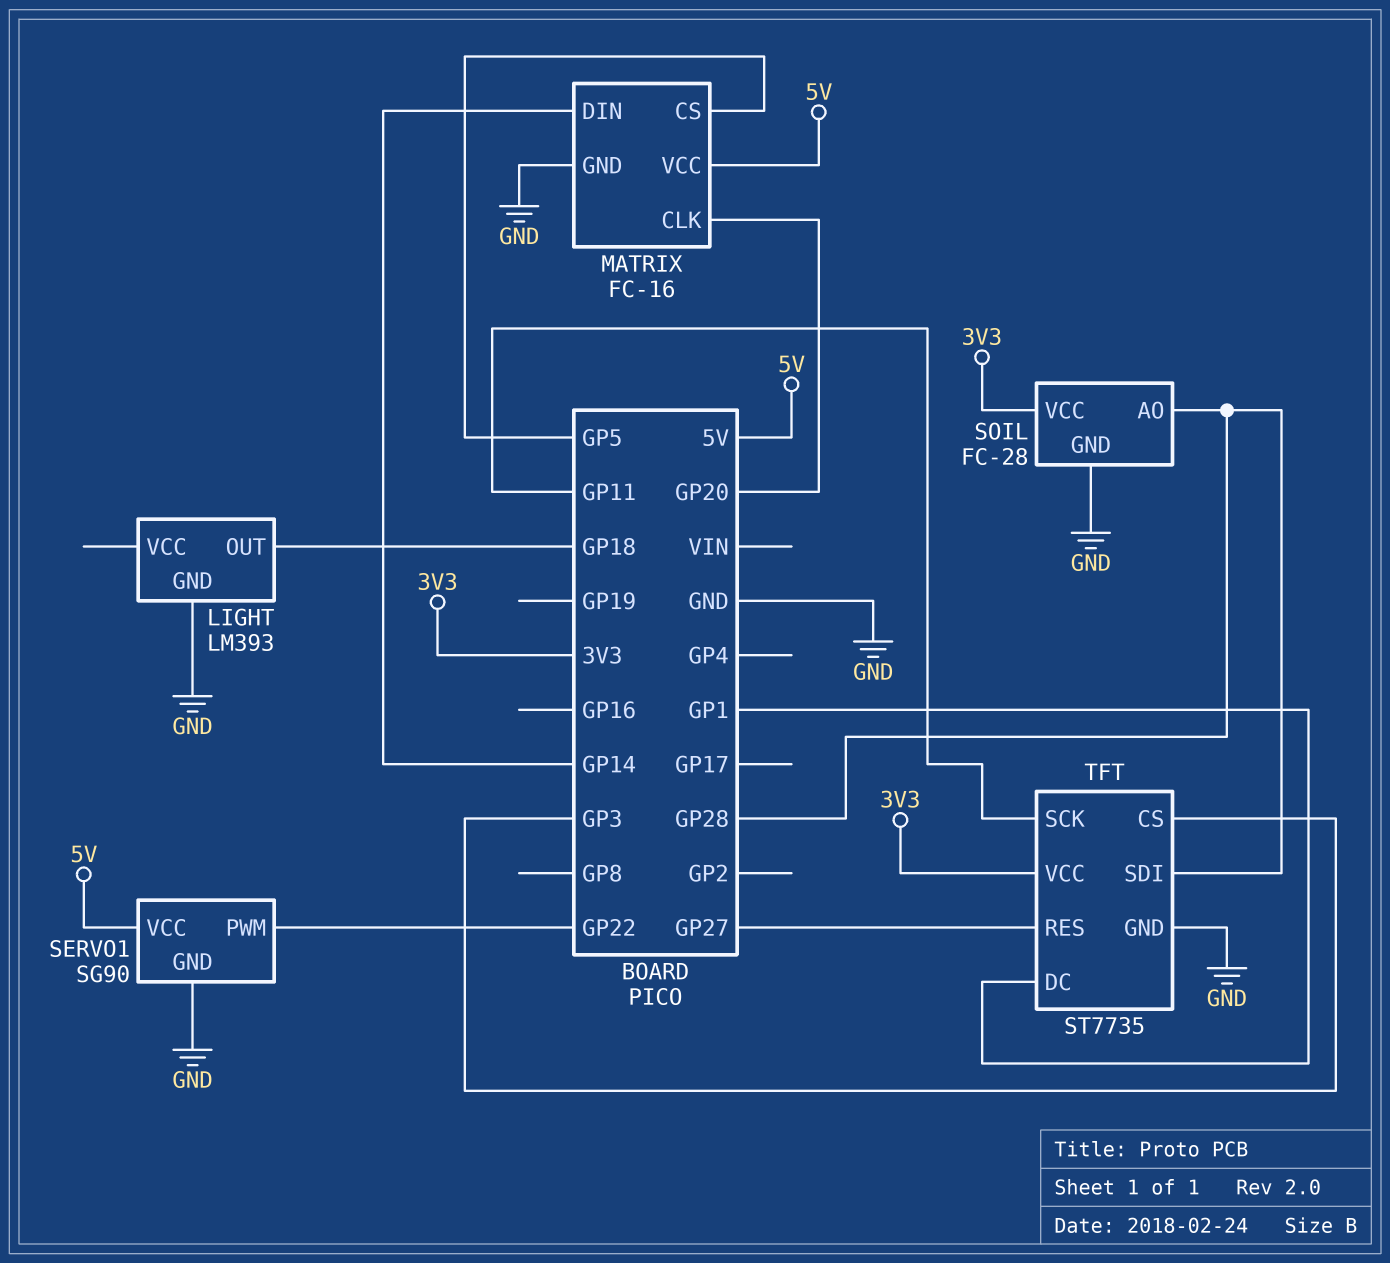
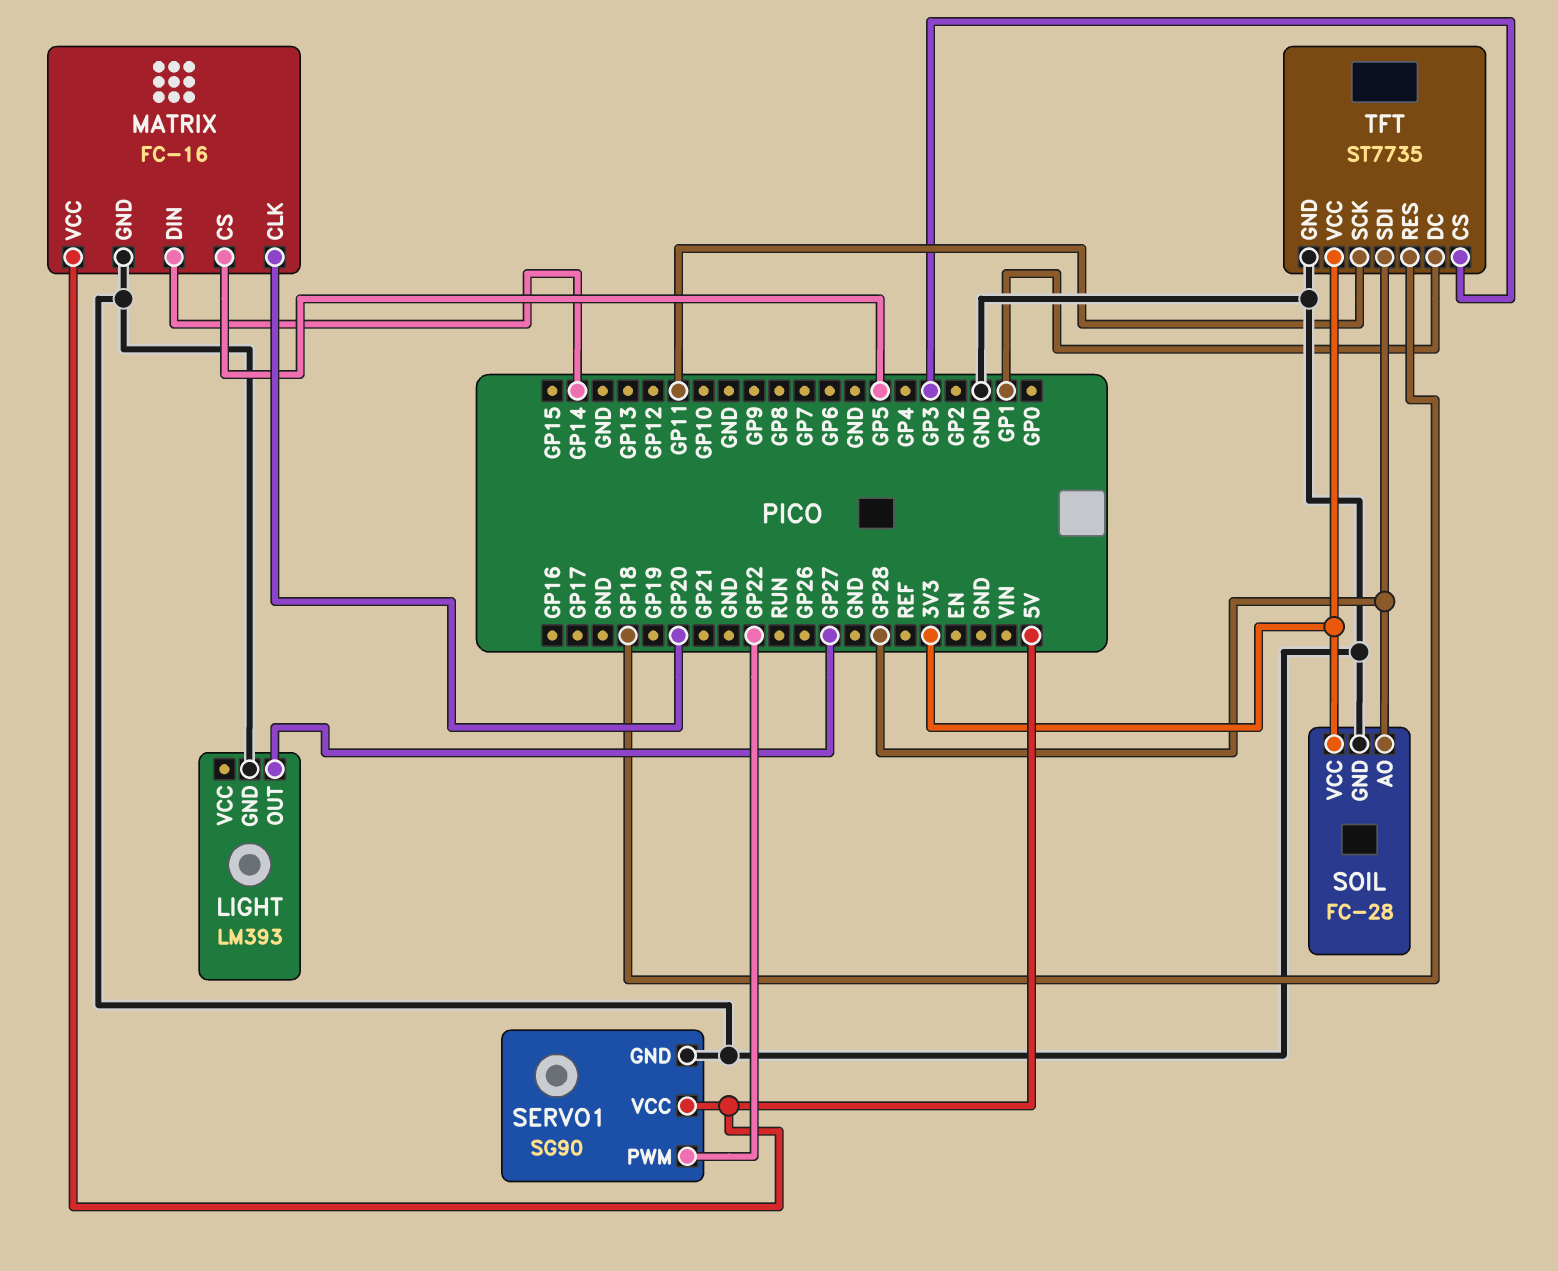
LIGHT pin OUT: GP18 -> GP27
TFT pin RES: GP27 -> GP18

